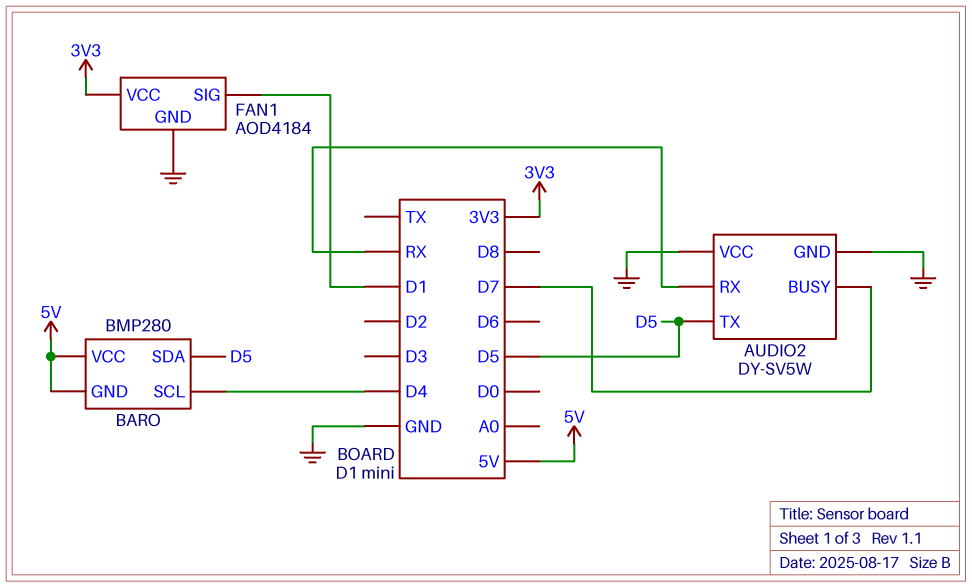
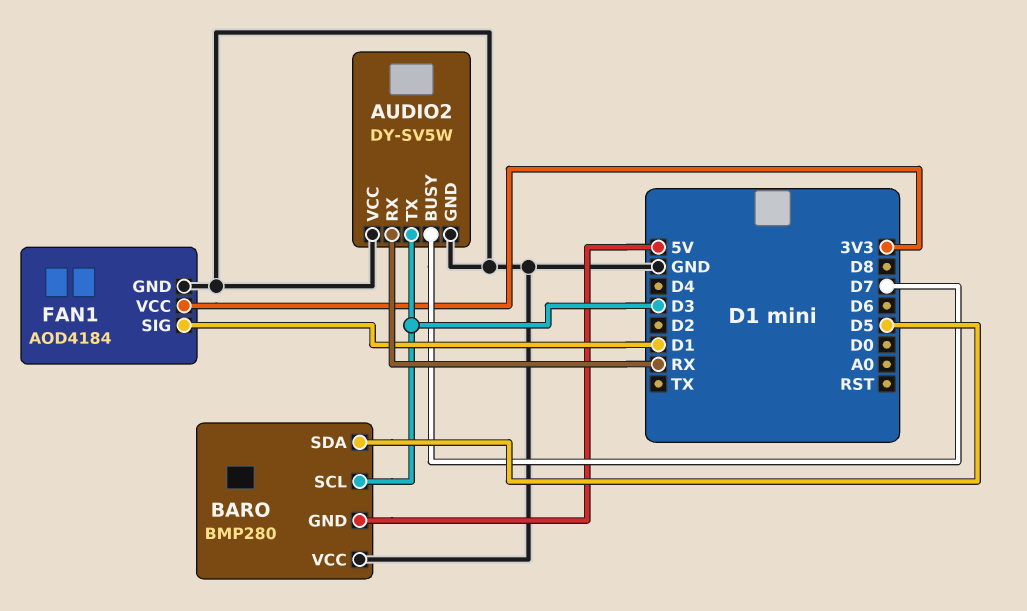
AUDIO2 pin TX: D5 -> D3
BARO pin SCL: D4 -> D3
BARO pin VCC: 5V -> GND

